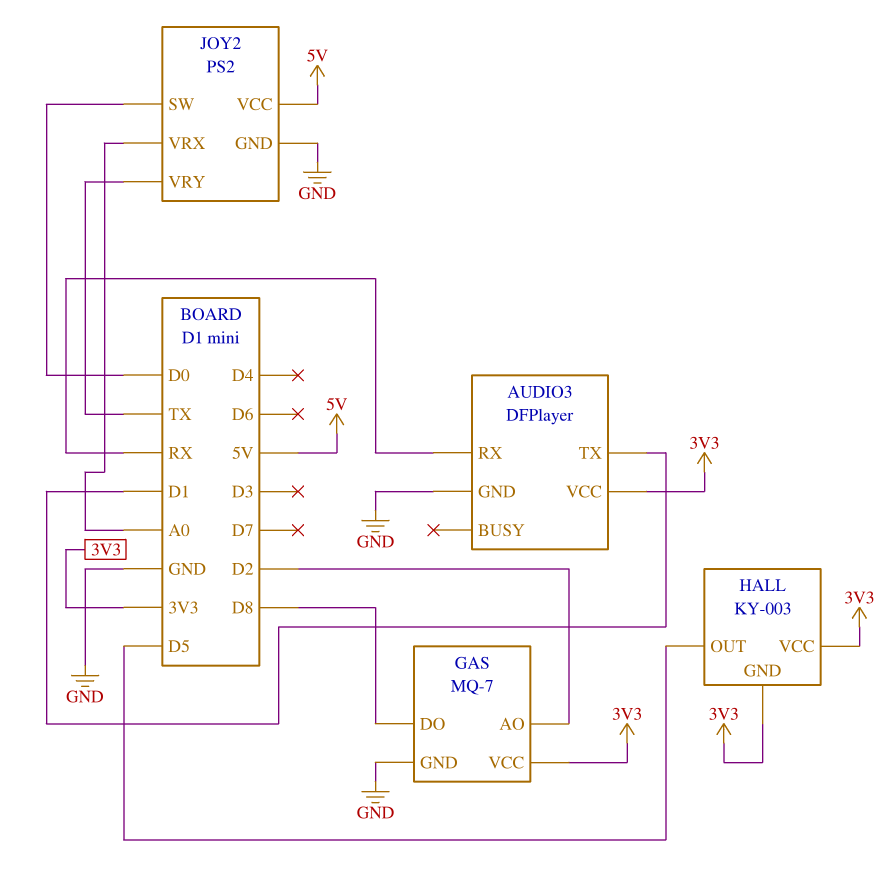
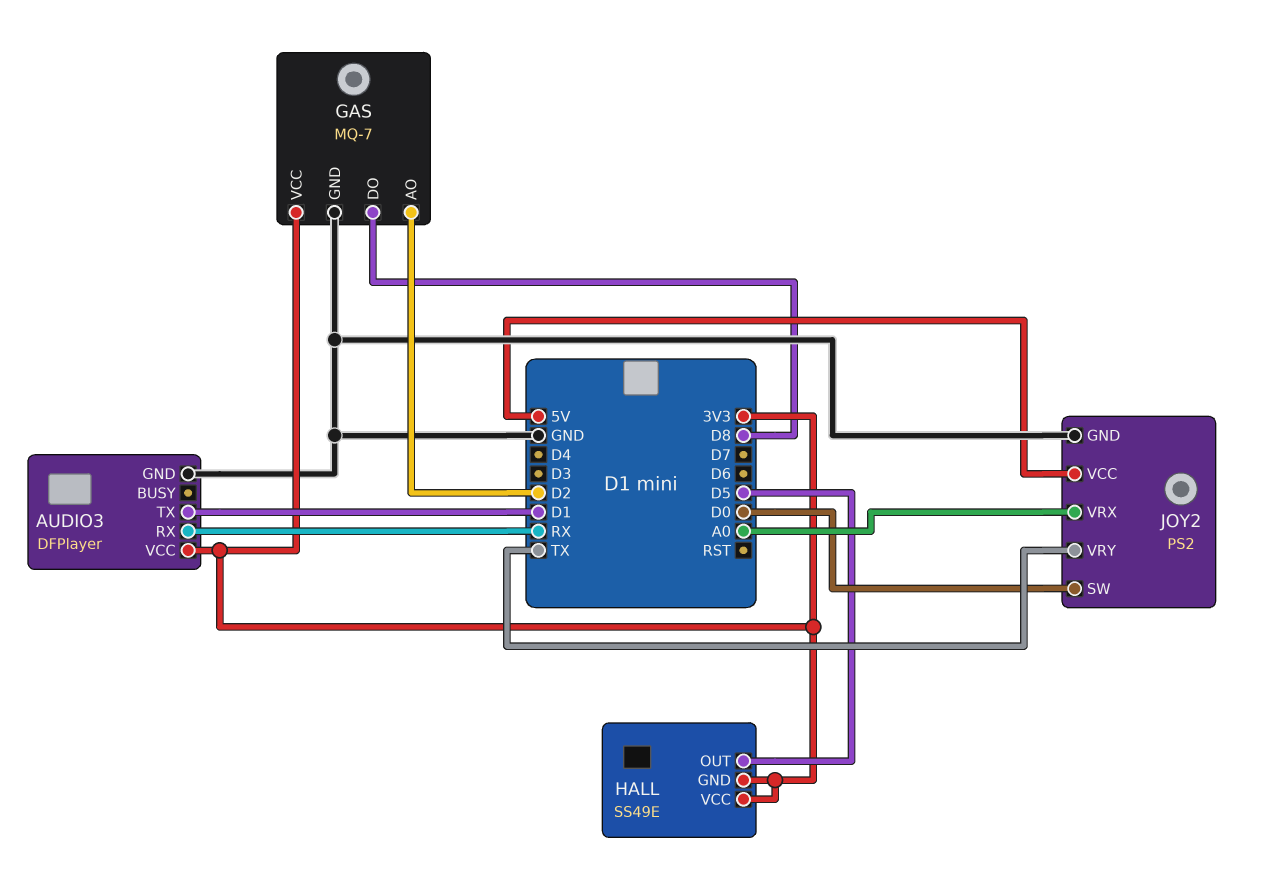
HALL: KY-003 -> SS49E

